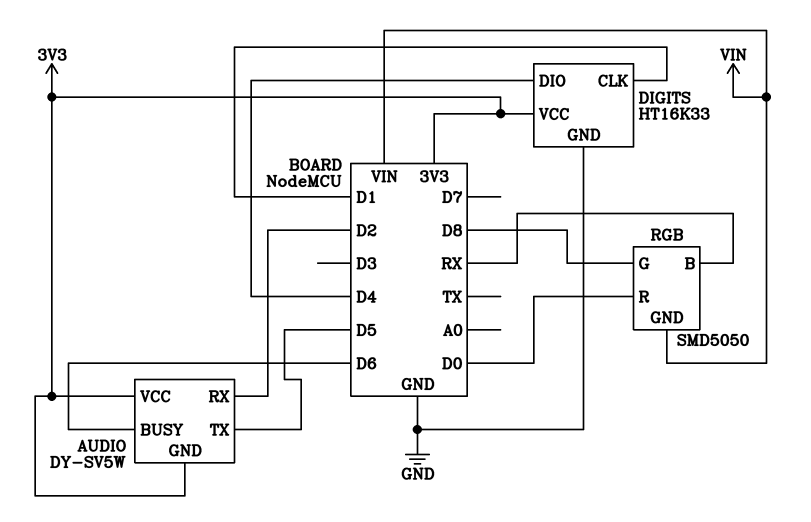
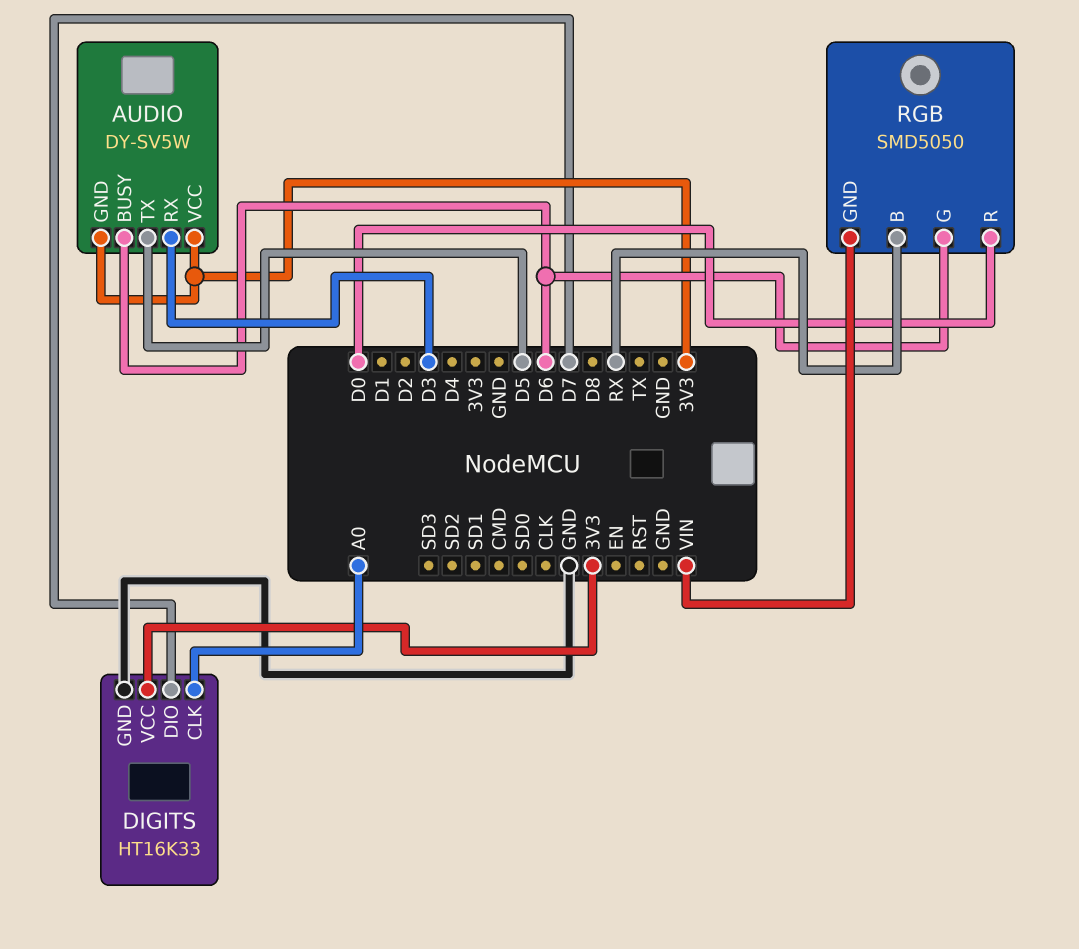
AUDIO pin RX: D2 -> D3
DIGITS pin CLK: D1 -> A0
DIGITS pin DIO: D4 -> D7
RGB pin G: D8 -> D6

